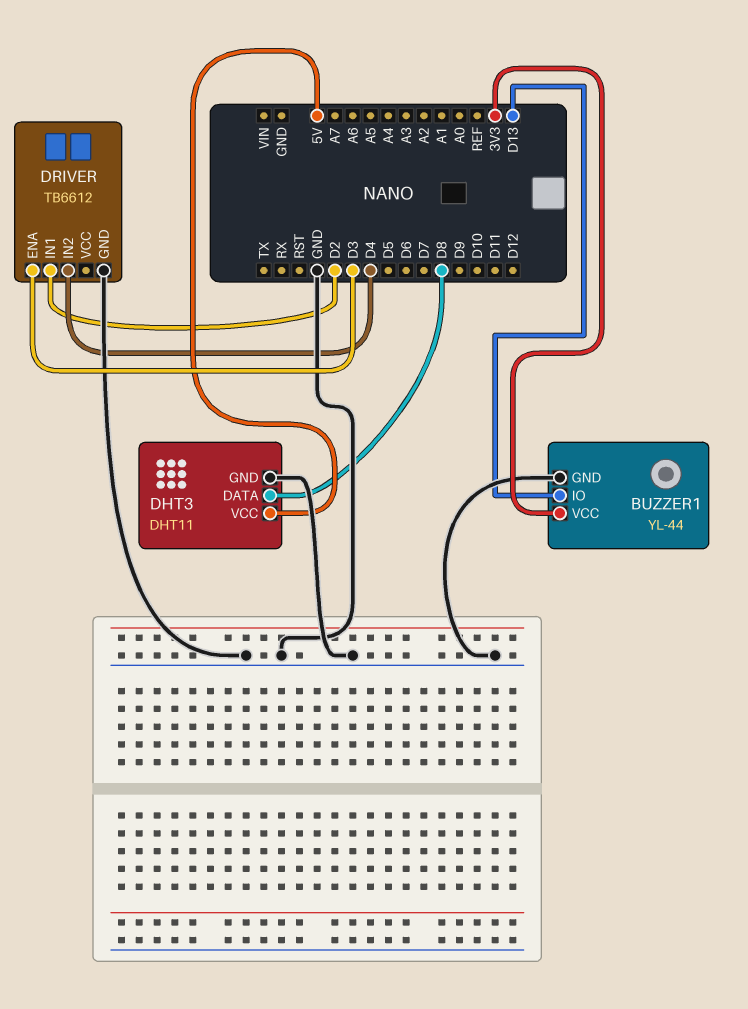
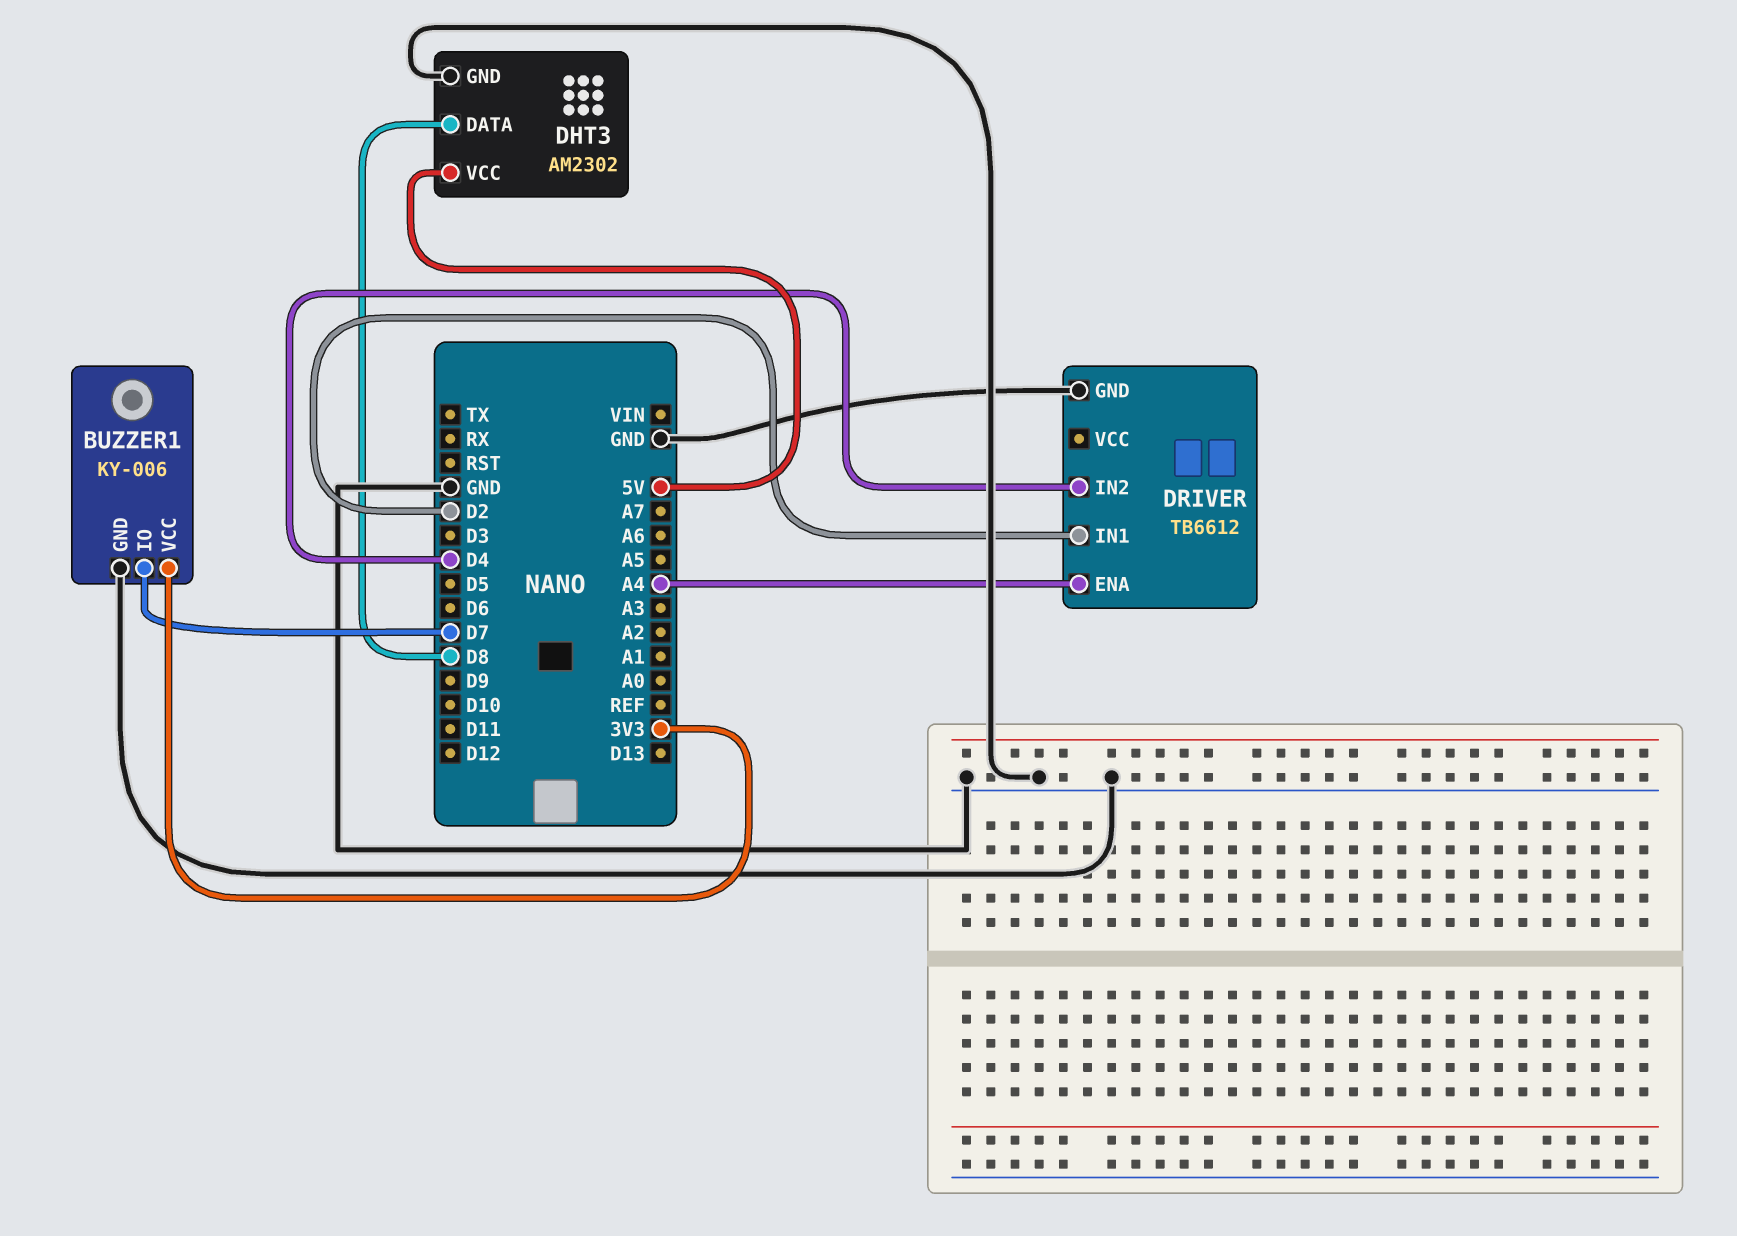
BUZZER1: YL-44 -> KY-006
BUZZER1 pin IO: D13 -> D7
DHT3: DHT11 -> AM2302
DRIVER pin ENA: D3 -> A4

